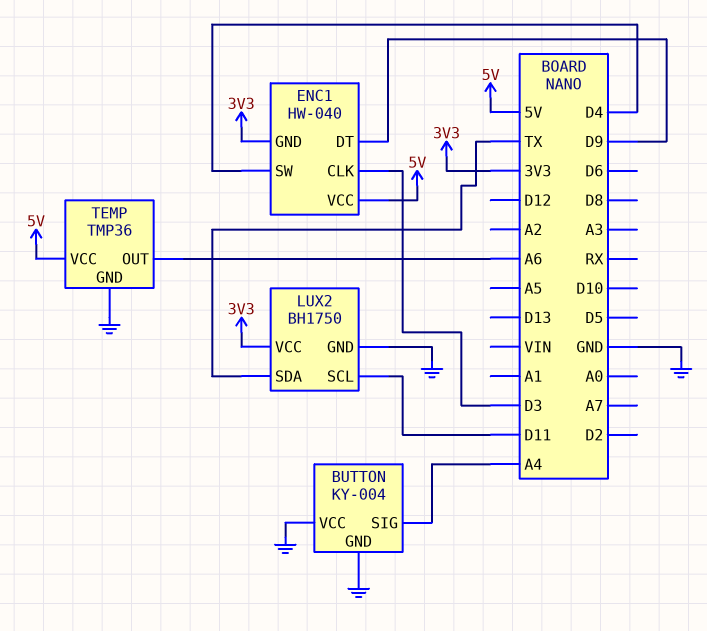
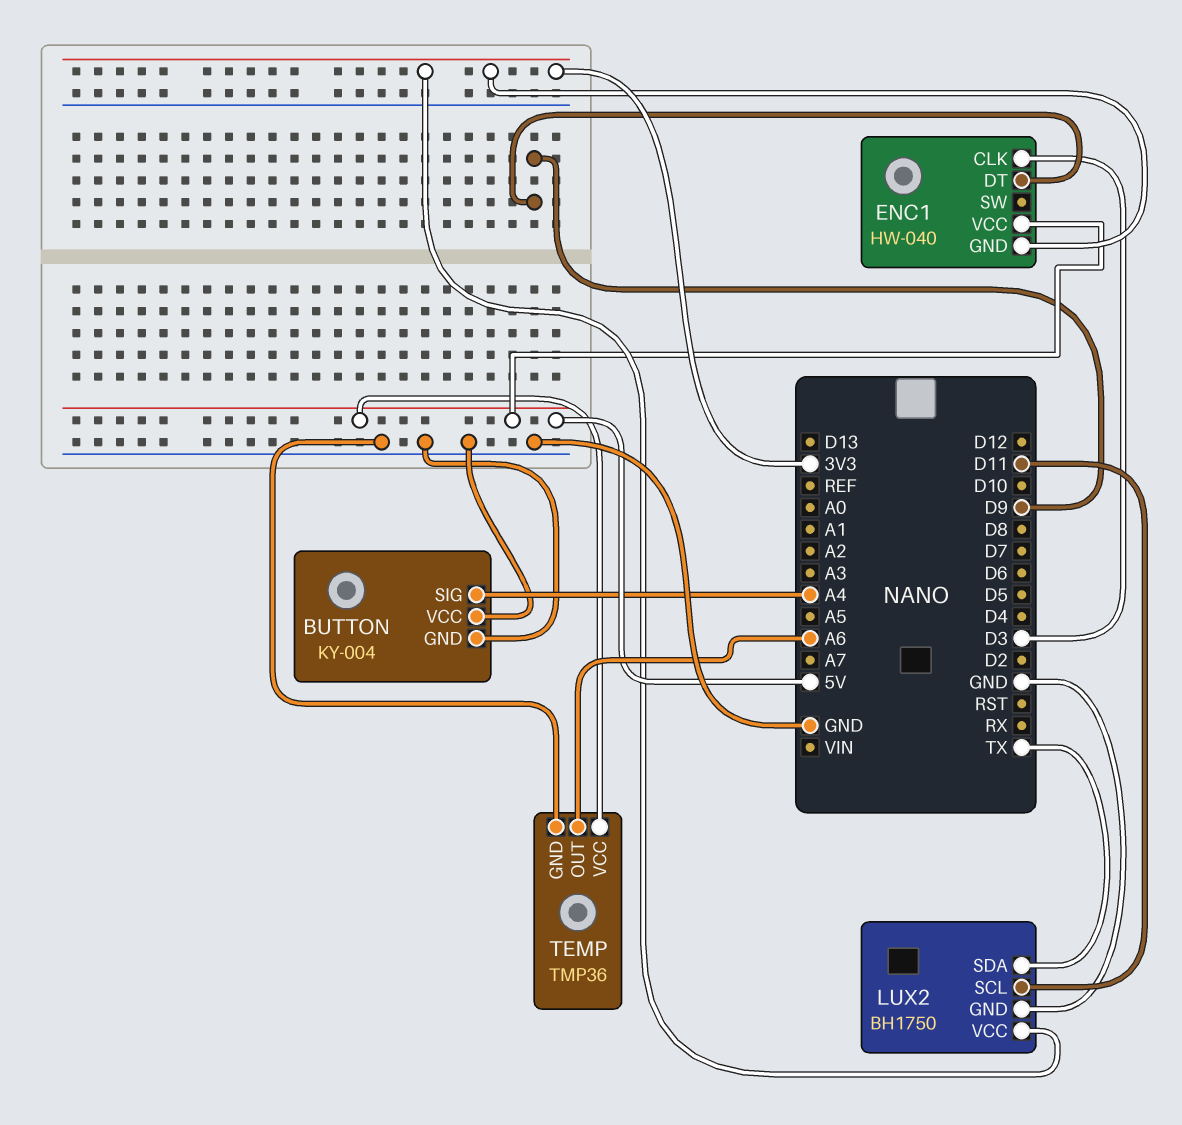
ENC1 pin SW: D4 -> none

